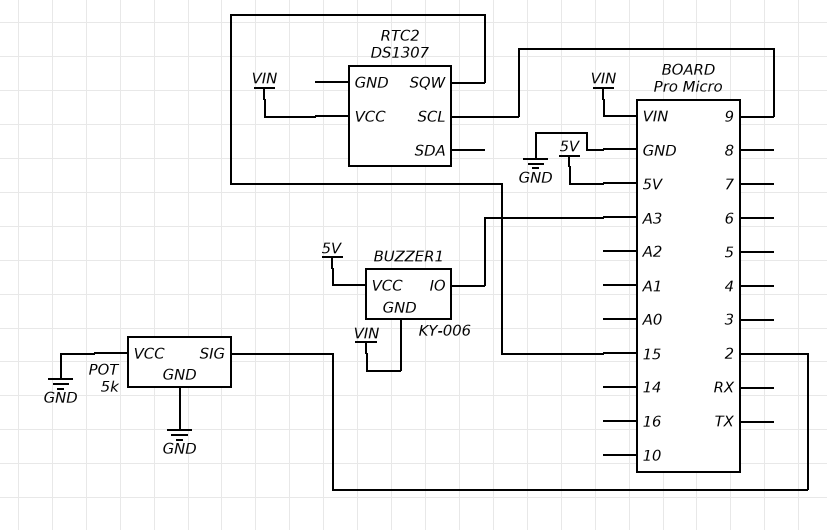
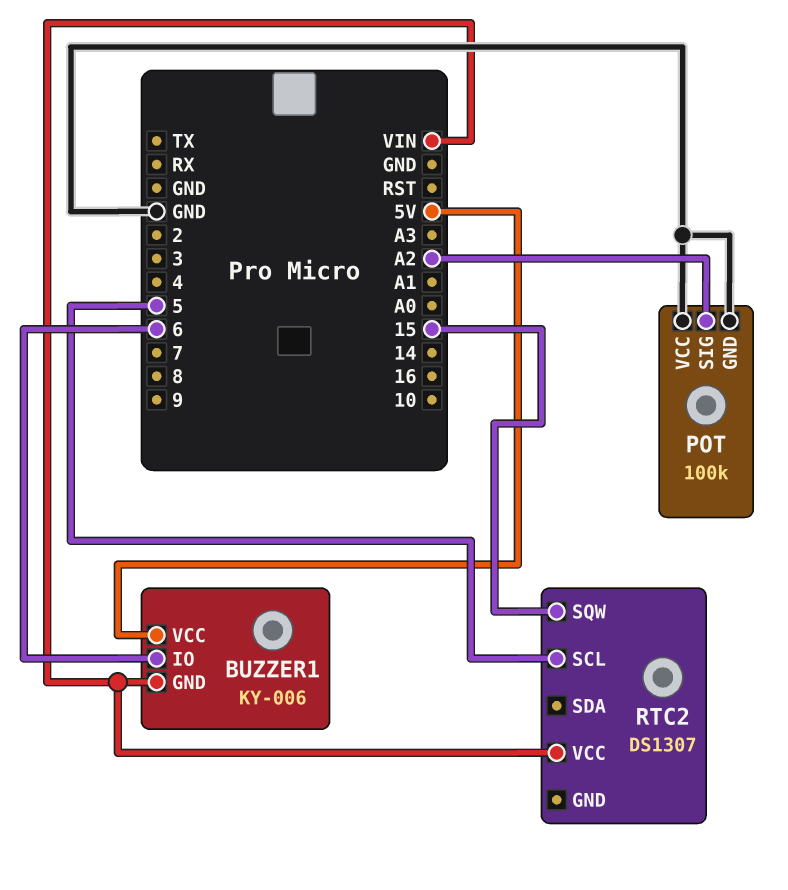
BUZZER1 pin IO: A3 -> 6
POT: 5k -> 100k
POT pin SIG: 2 -> A2
RTC2 pin SCL: 9 -> 5

